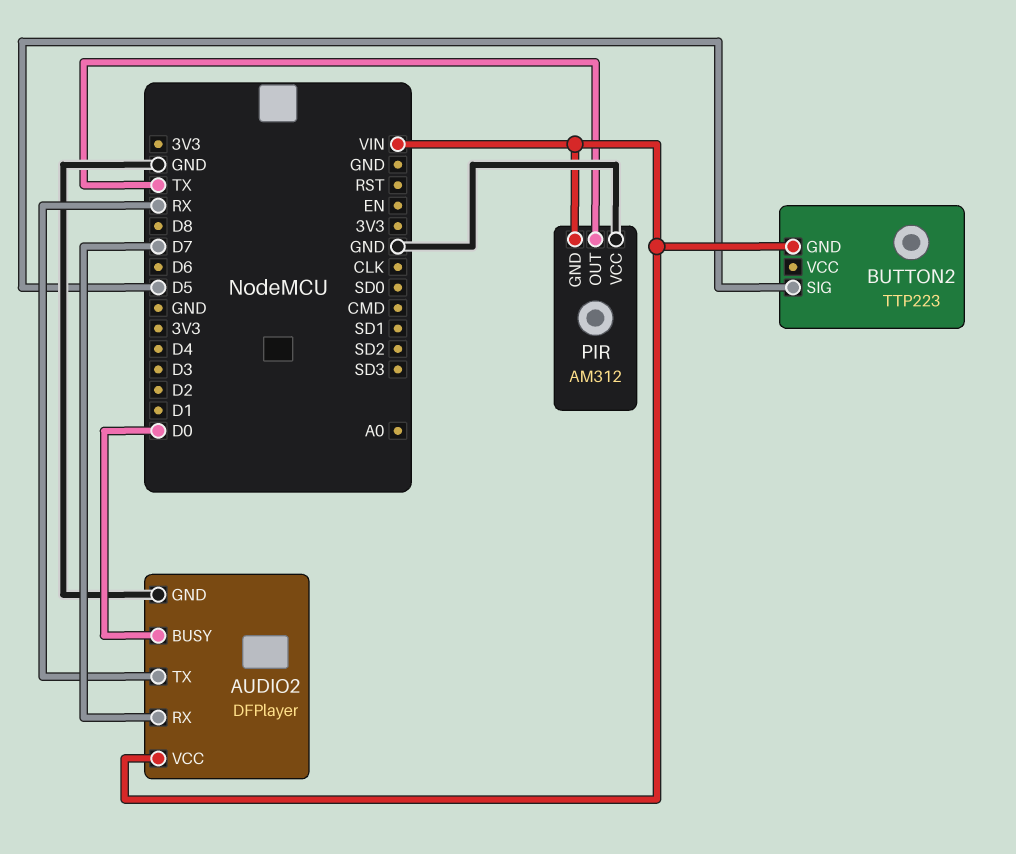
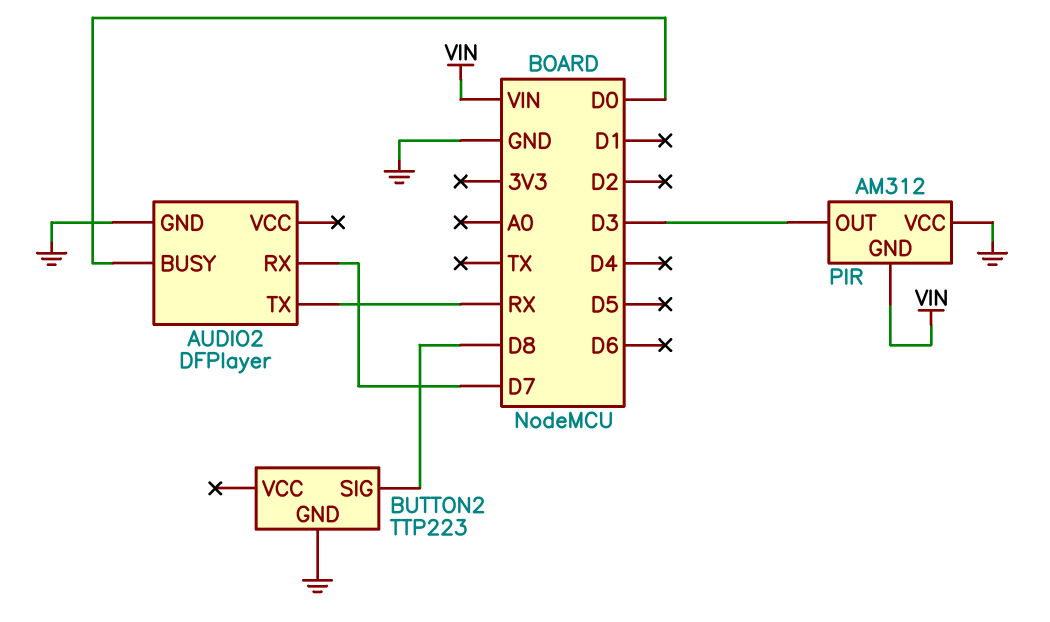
AUDIO2 pin VCC: VIN -> none
BUTTON2 pin GND: VIN -> GND
BUTTON2 pin SIG: D5 -> D8
PIR pin OUT: TX -> D3

